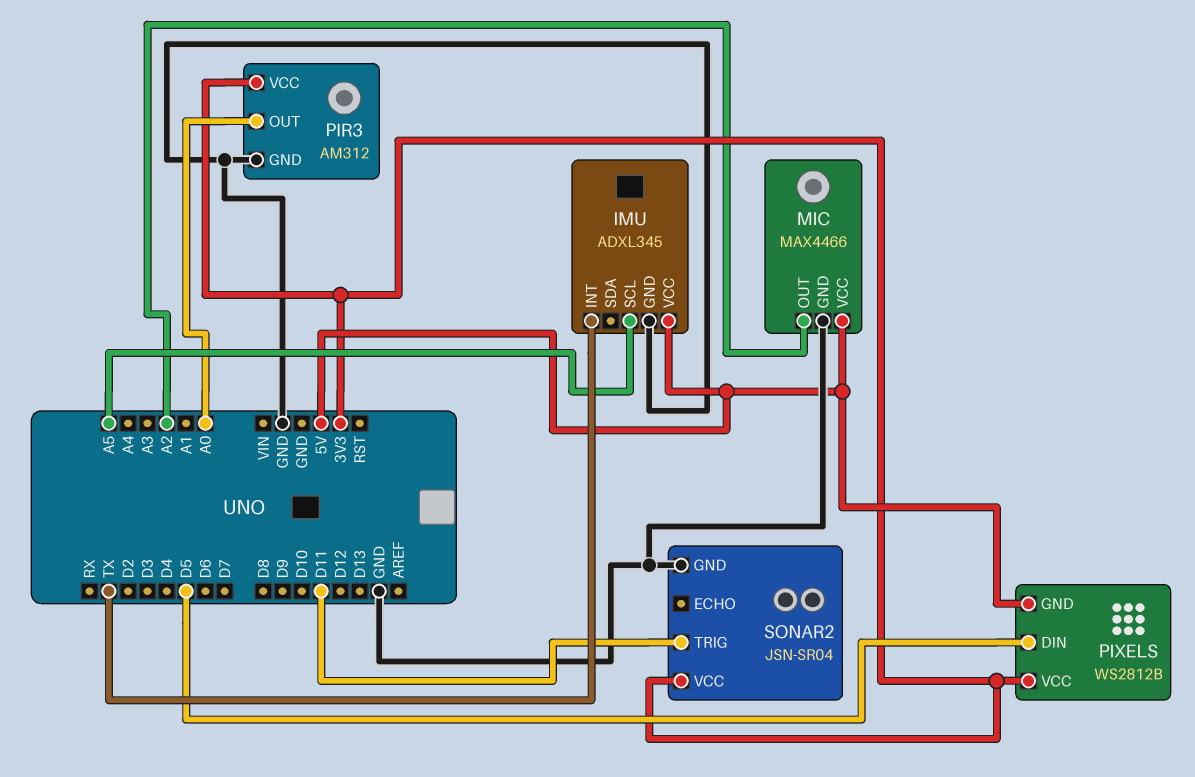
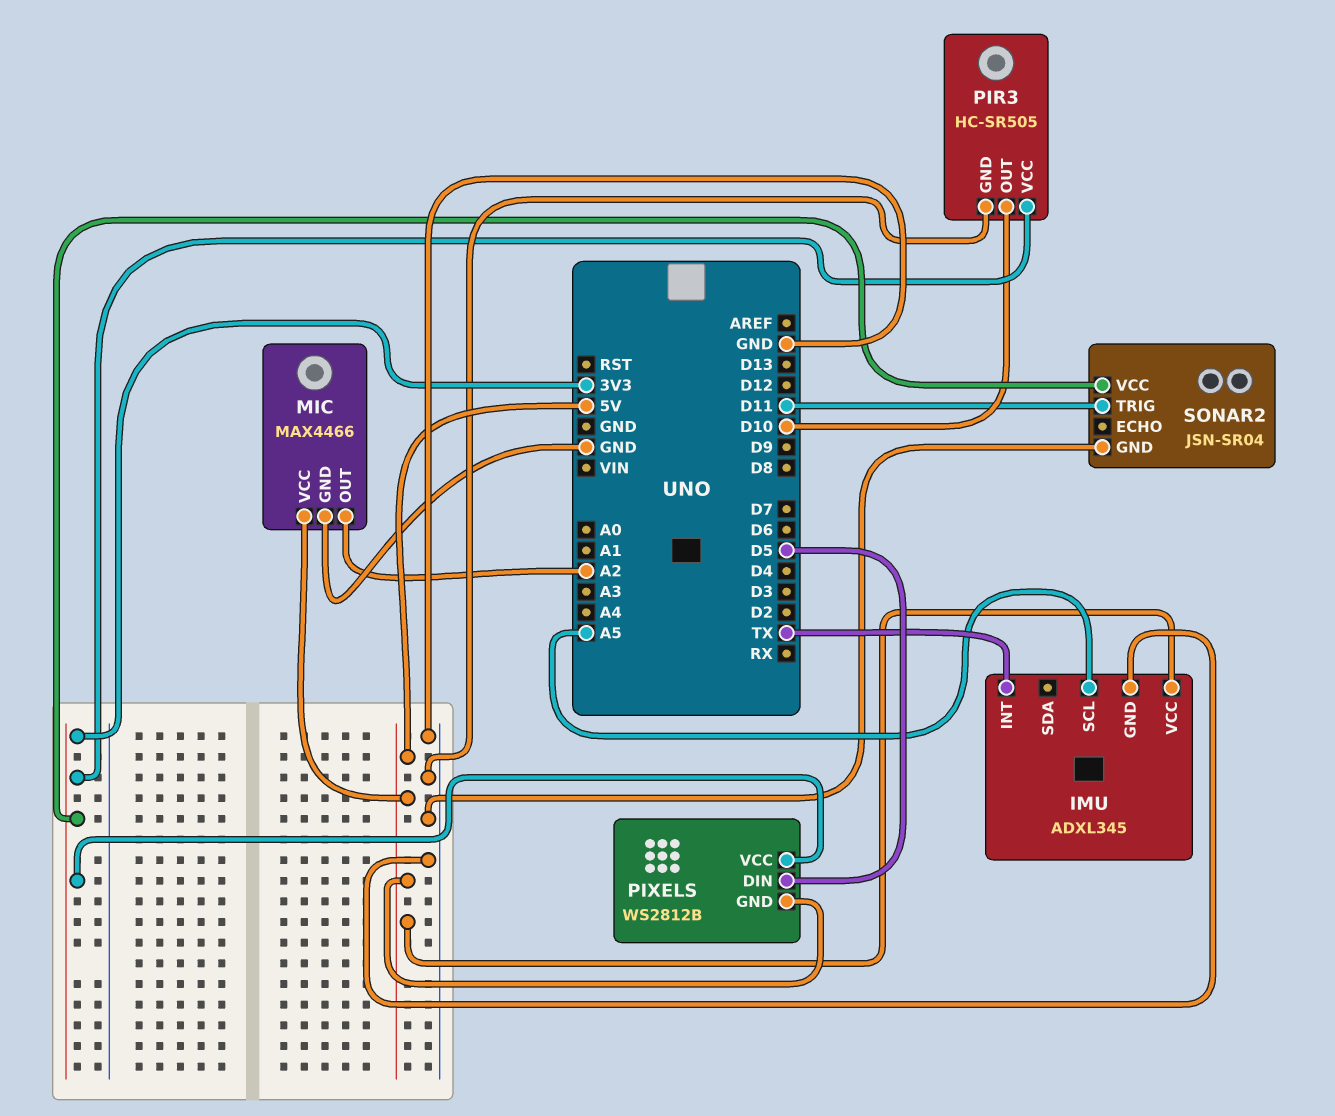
PIR3: AM312 -> HC-SR505
PIR3 pin OUT: A0 -> D10

